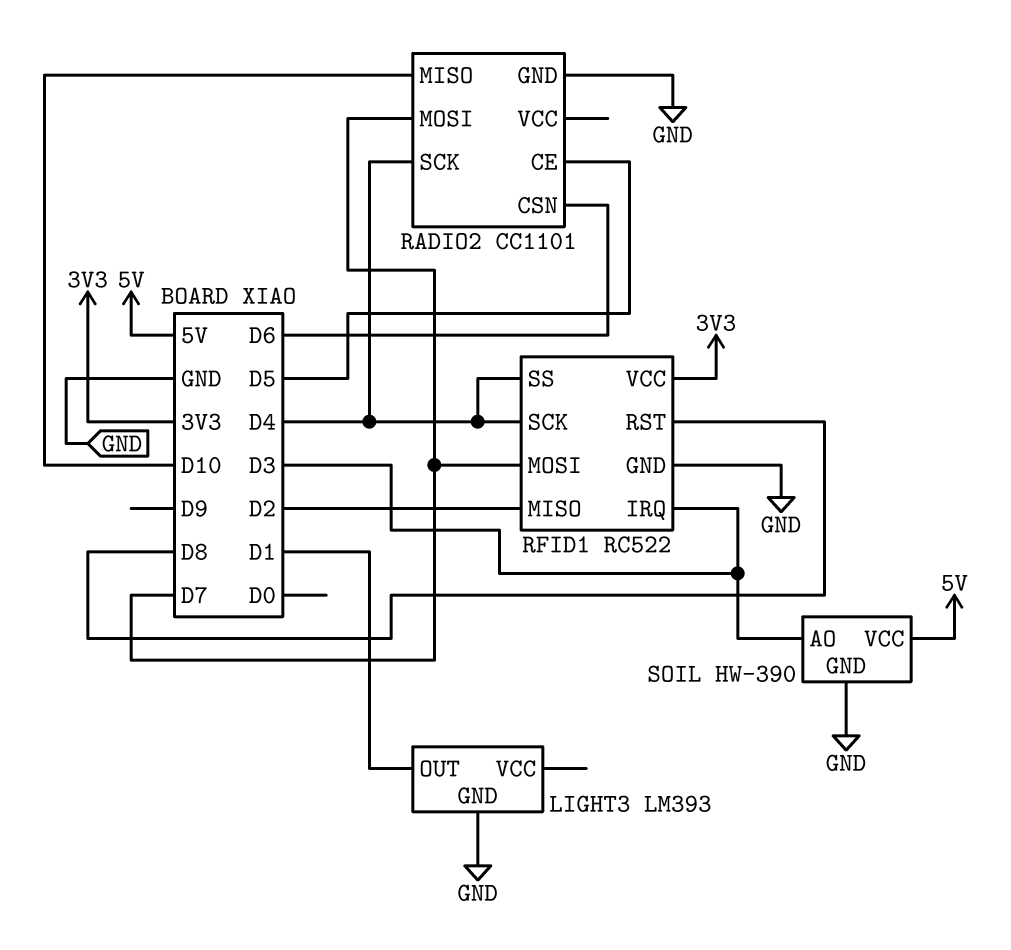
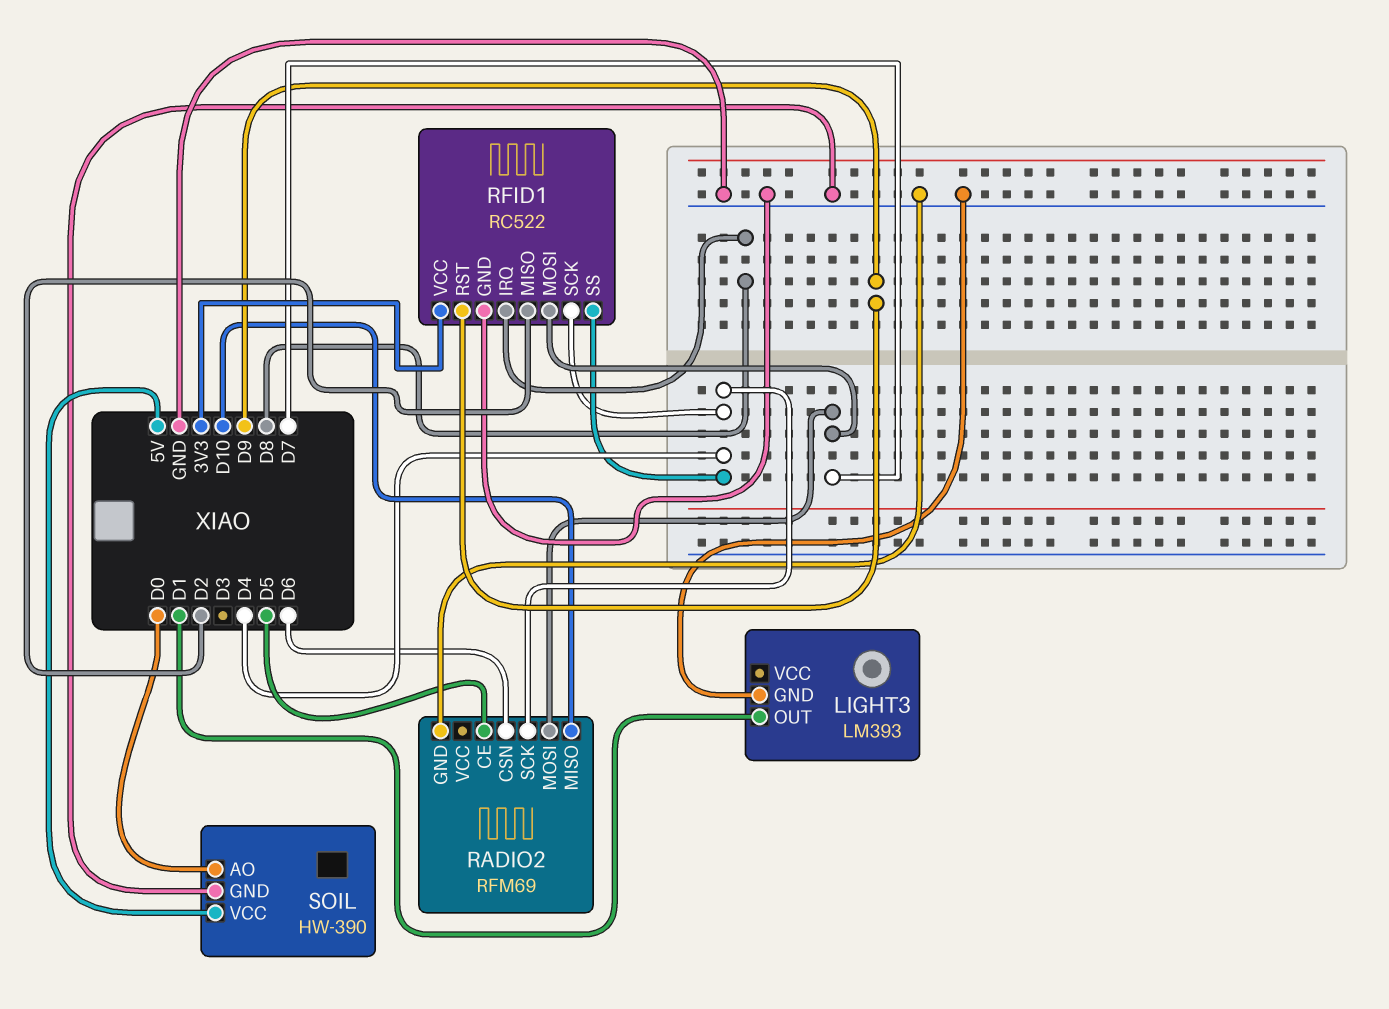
RADIO2: CC1101 -> RFM69
RFID1 pin IRQ: D3 -> D8
RFID1 pin RST: D8 -> D9
SOIL pin AO: D3 -> D0

